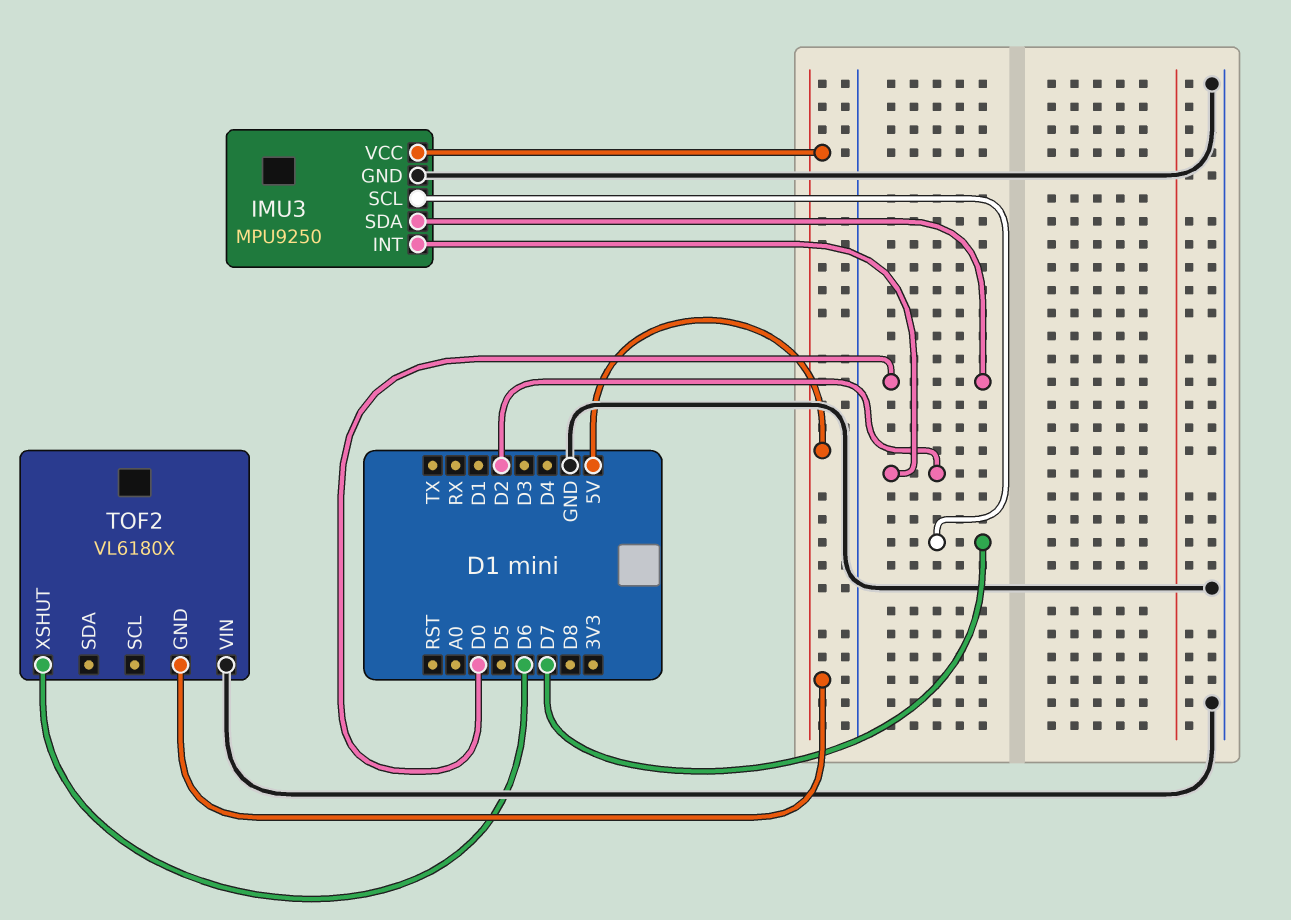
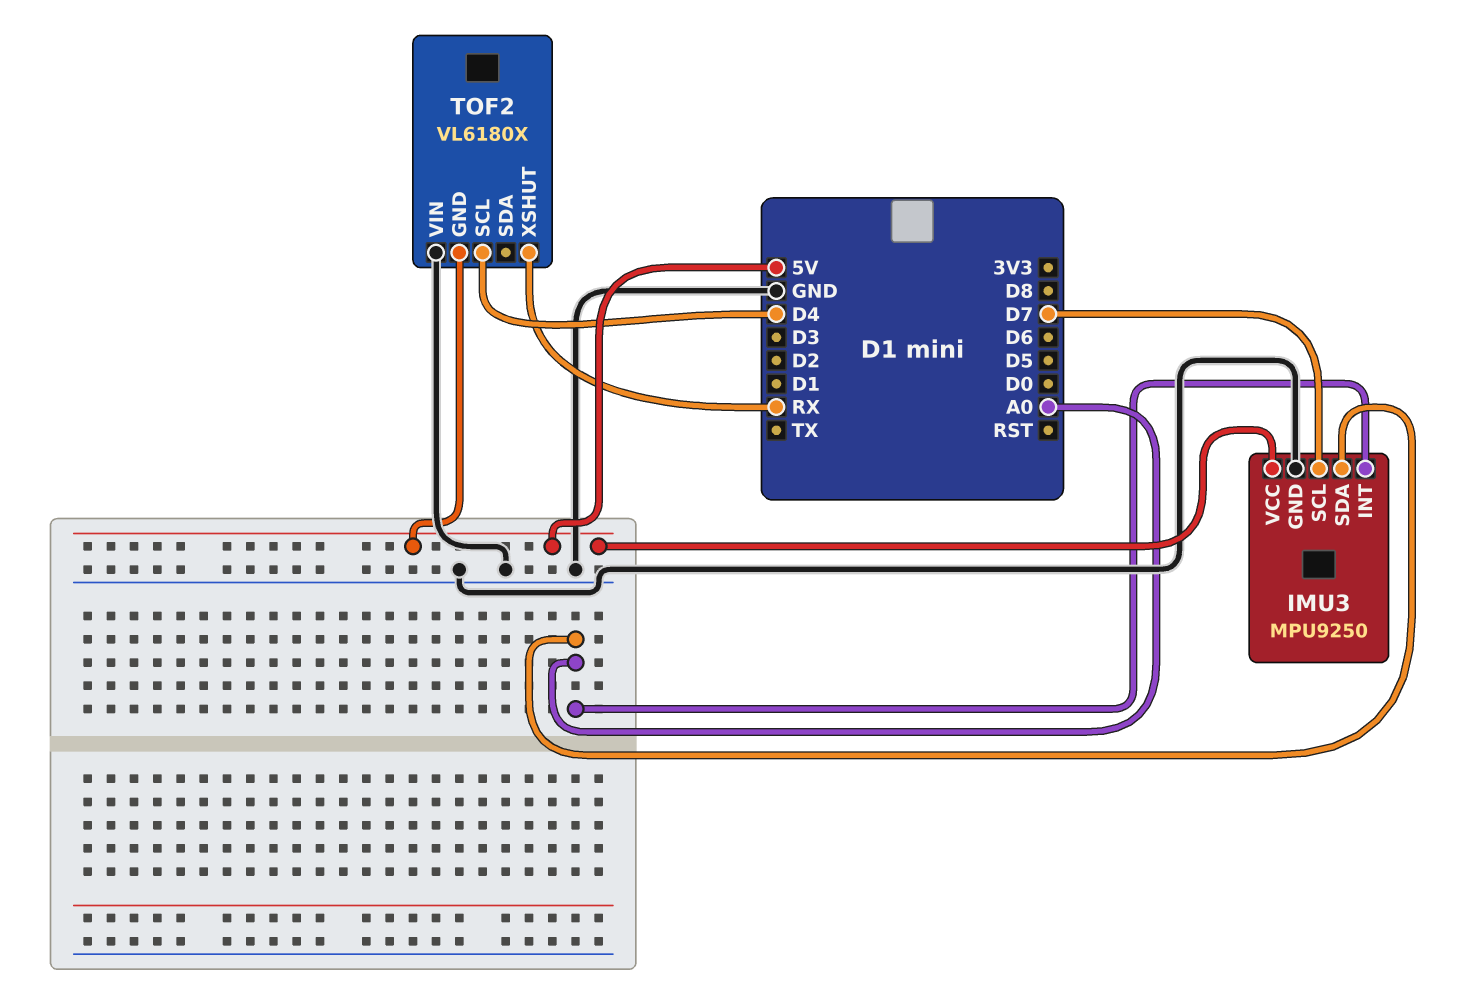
IMU3 pin INT: D2 -> A0
IMU3 pin SDA: D0 -> A0
TOF2 pin SCL: none -> D4
TOF2 pin XSHUT: D6 -> RX

